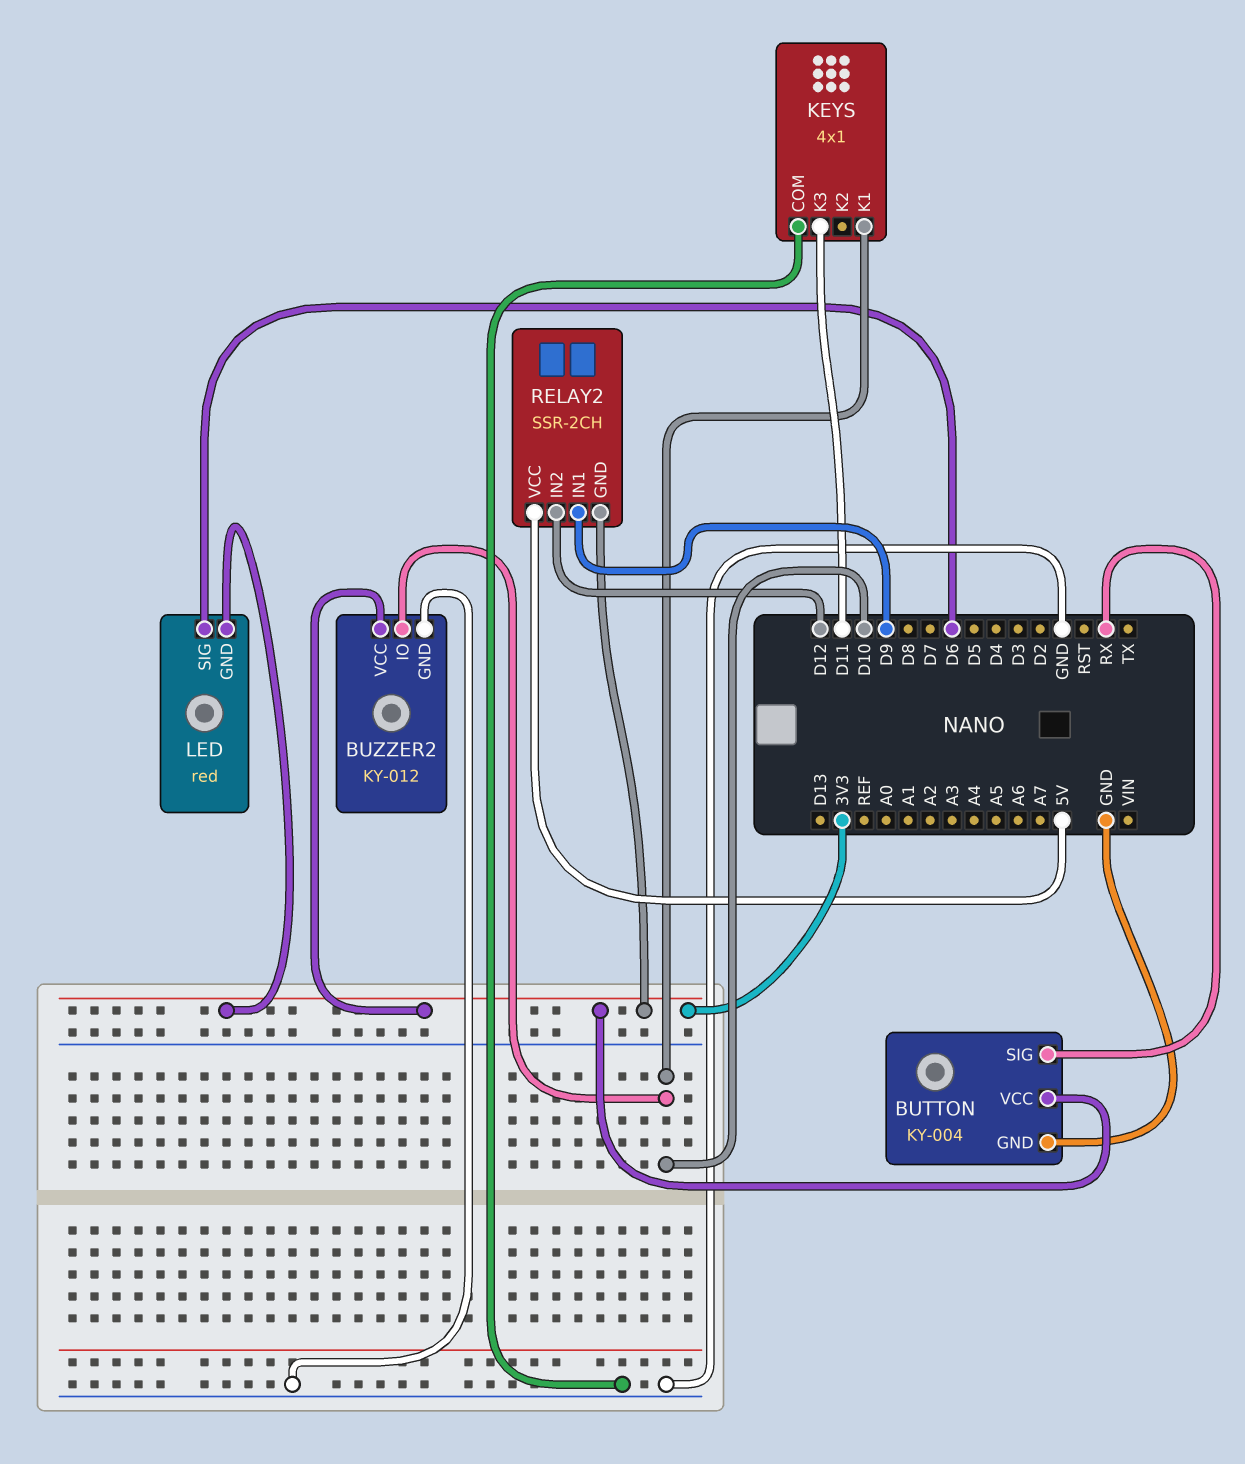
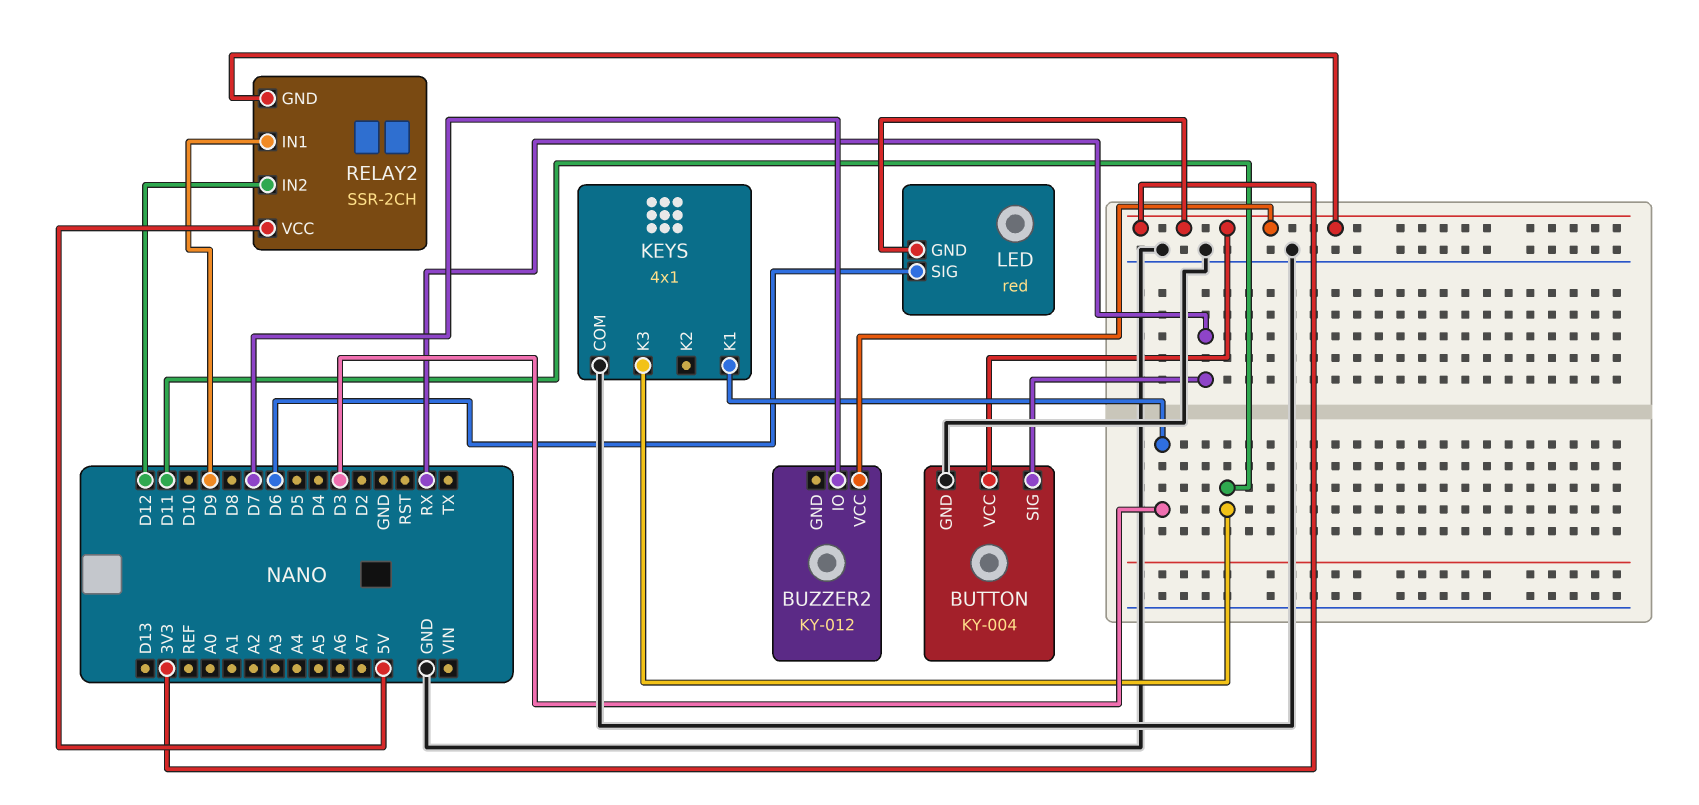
BUZZER2 pin GND: GND -> none
BUZZER2 pin IO: D10 -> D7
KEYS pin K1: D10 -> D3

